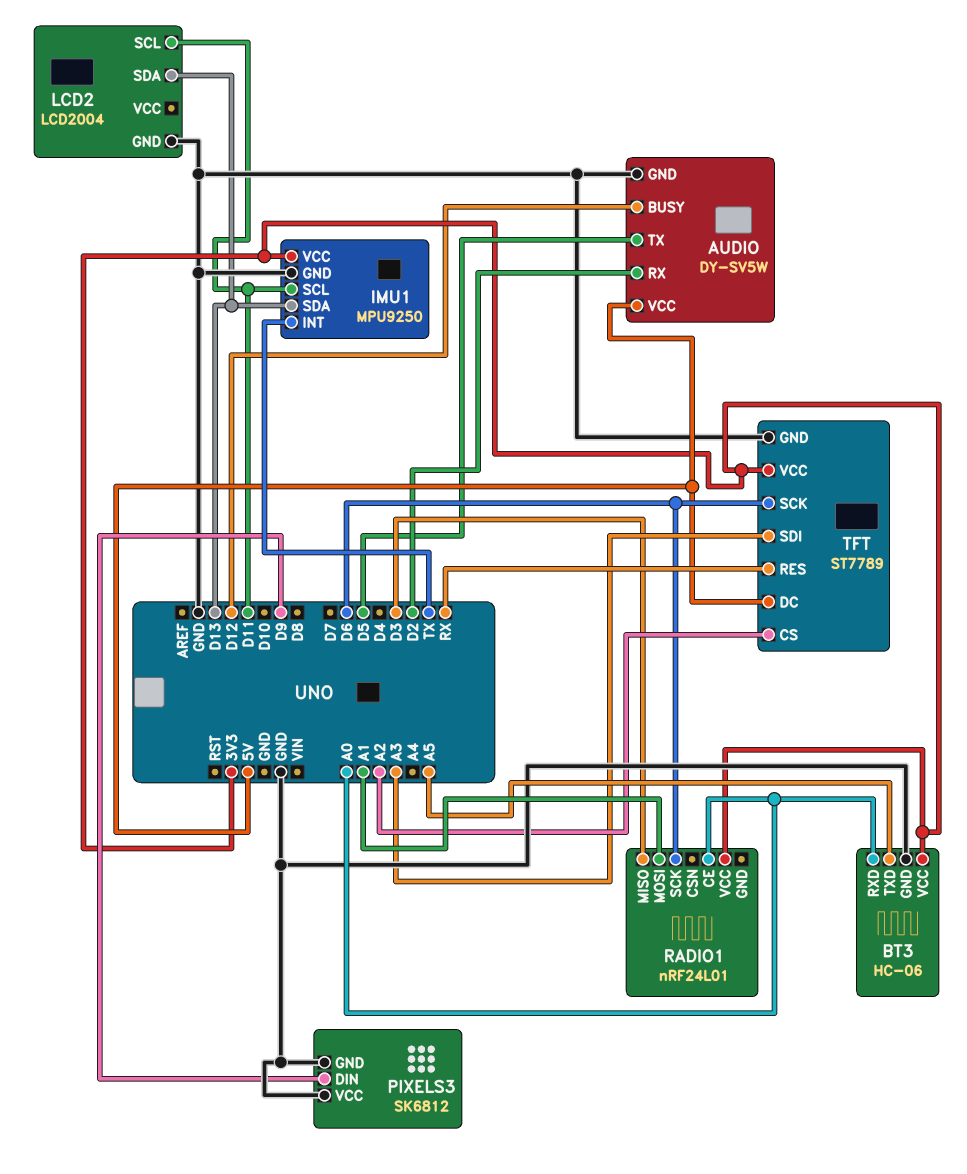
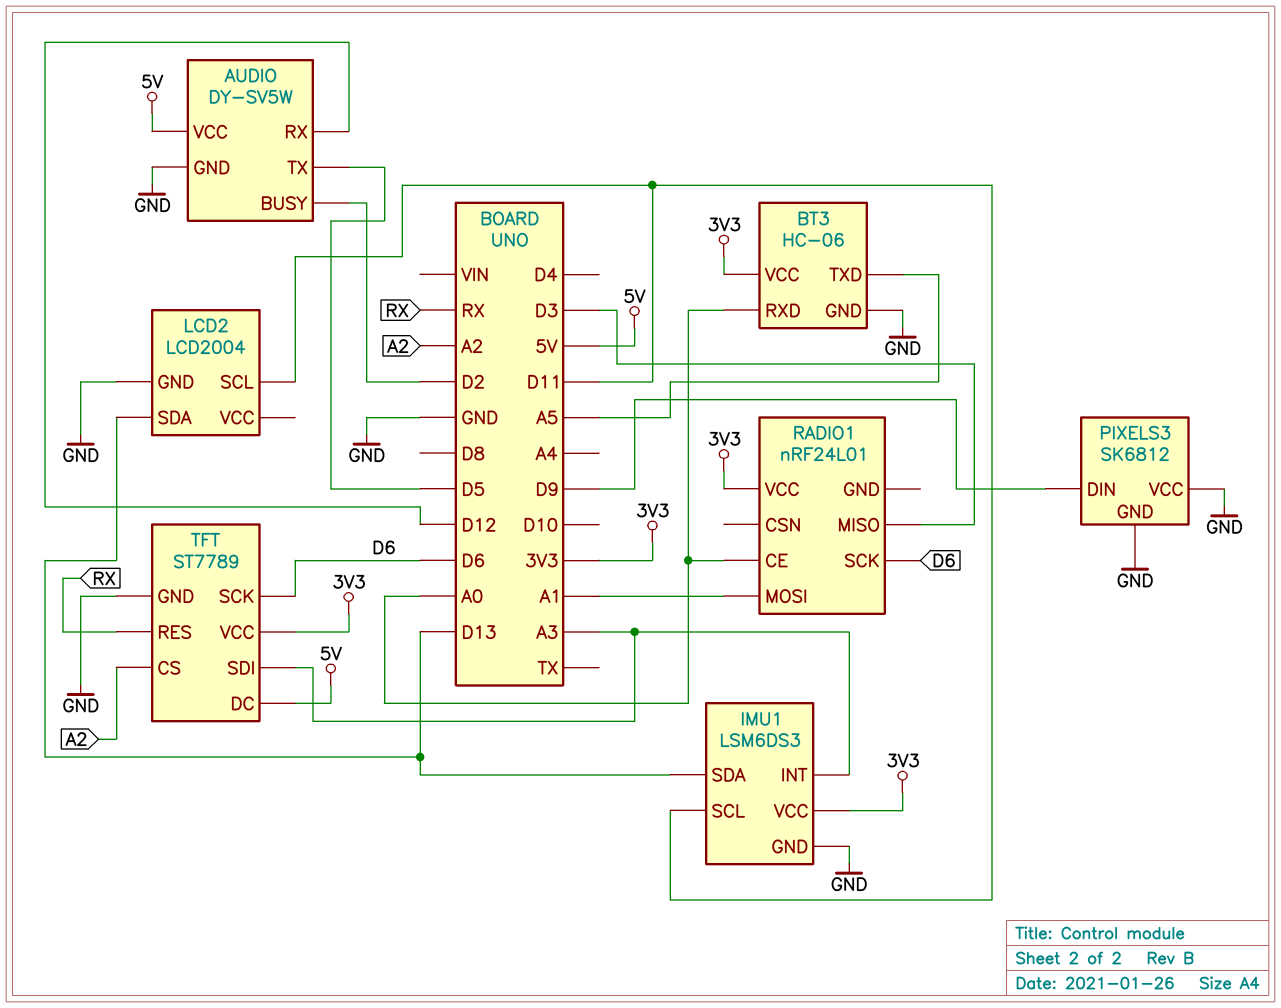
AUDIO pin BUSY: D12 -> D2
AUDIO pin RX: D2 -> D12
IMU1: MPU9250 -> LSM6DS3
IMU1 pin INT: TX -> A3

